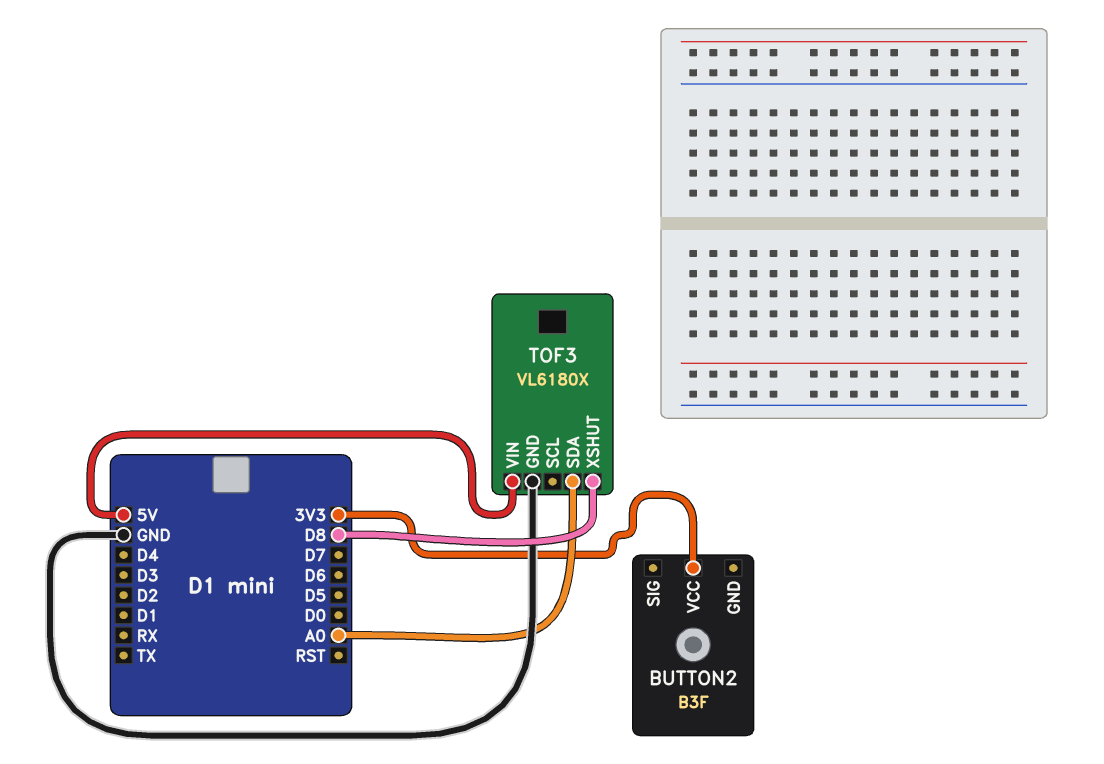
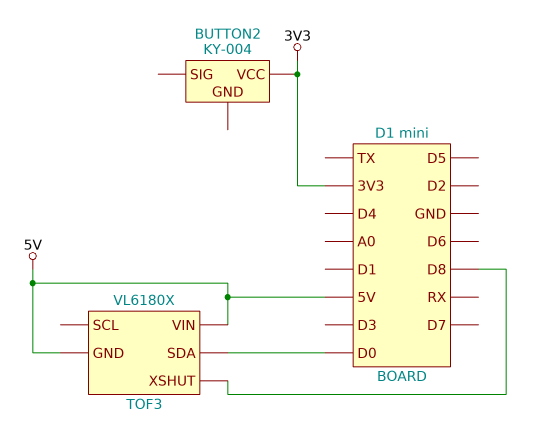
BUTTON2: B3F -> KY-004
TOF3 pin GND: GND -> 5V
TOF3 pin SDA: A0 -> D0

